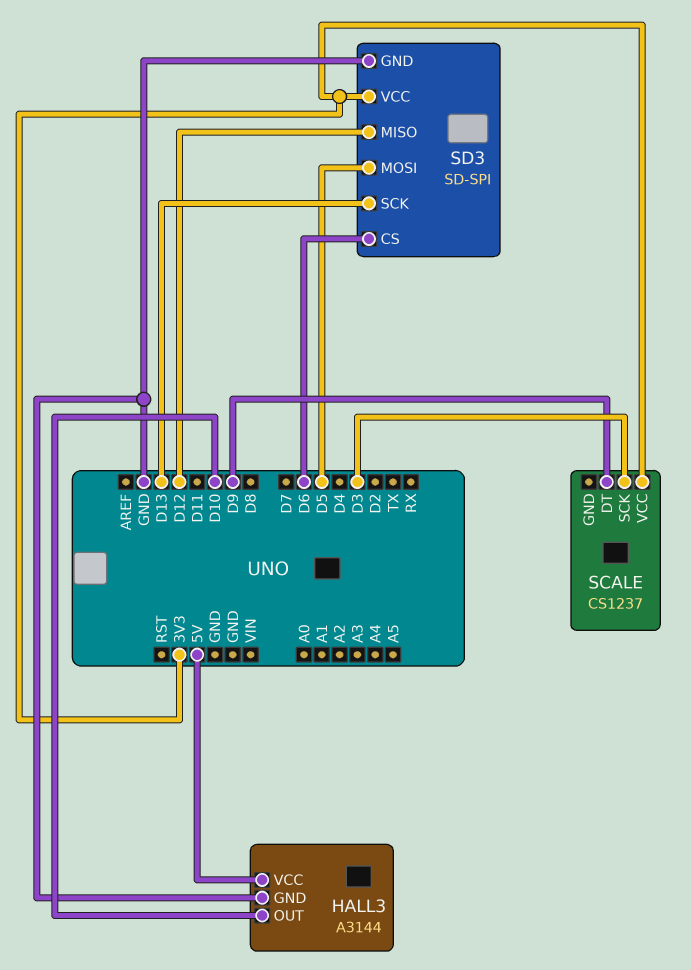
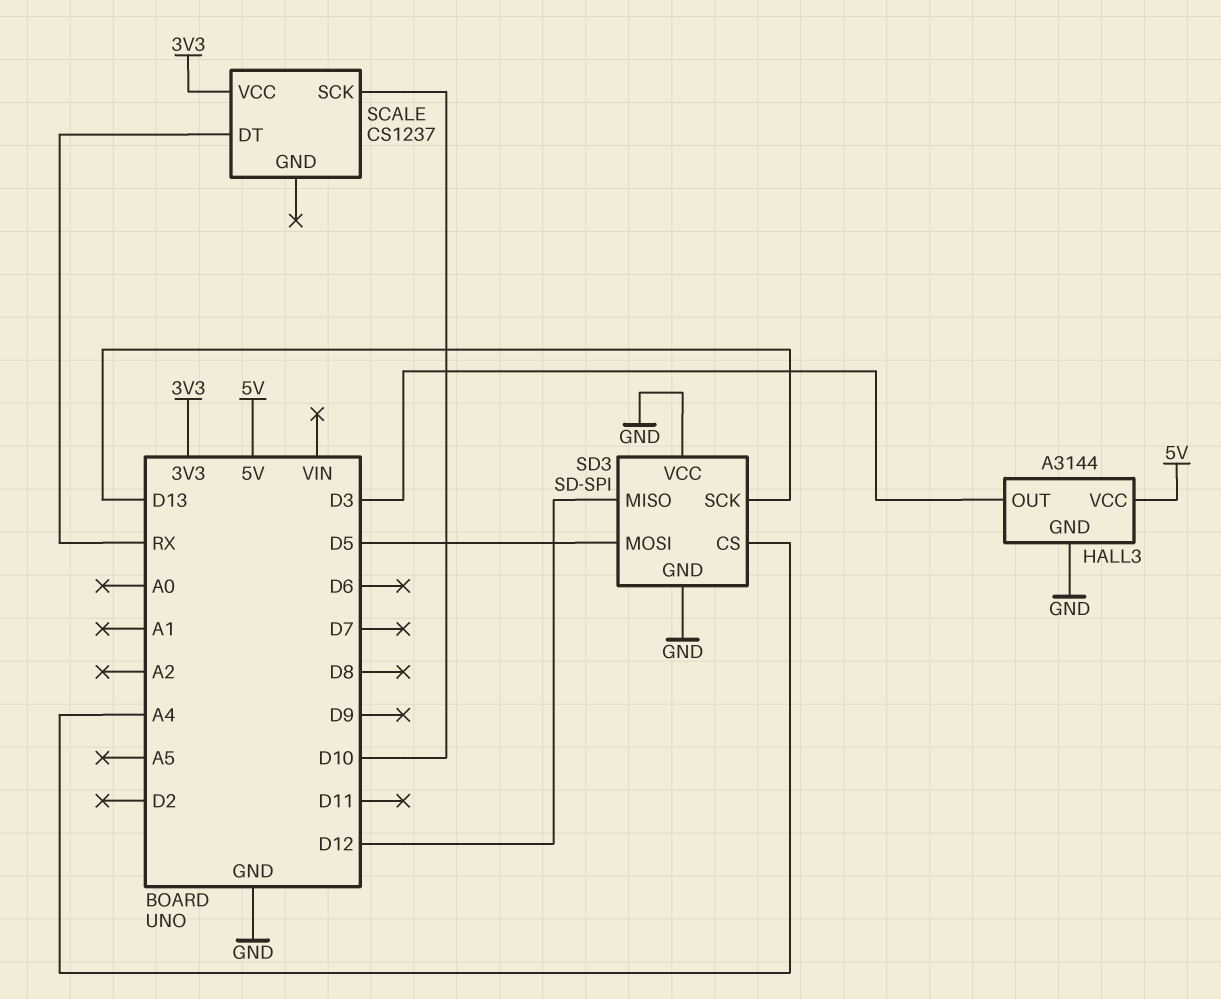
HALL3 pin OUT: D10 -> D3
SCALE pin DT: D9 -> RX
SCALE pin SCK: D3 -> D10
SD3 pin CS: D6 -> A4
SD3 pin VCC: 3V3 -> GND

